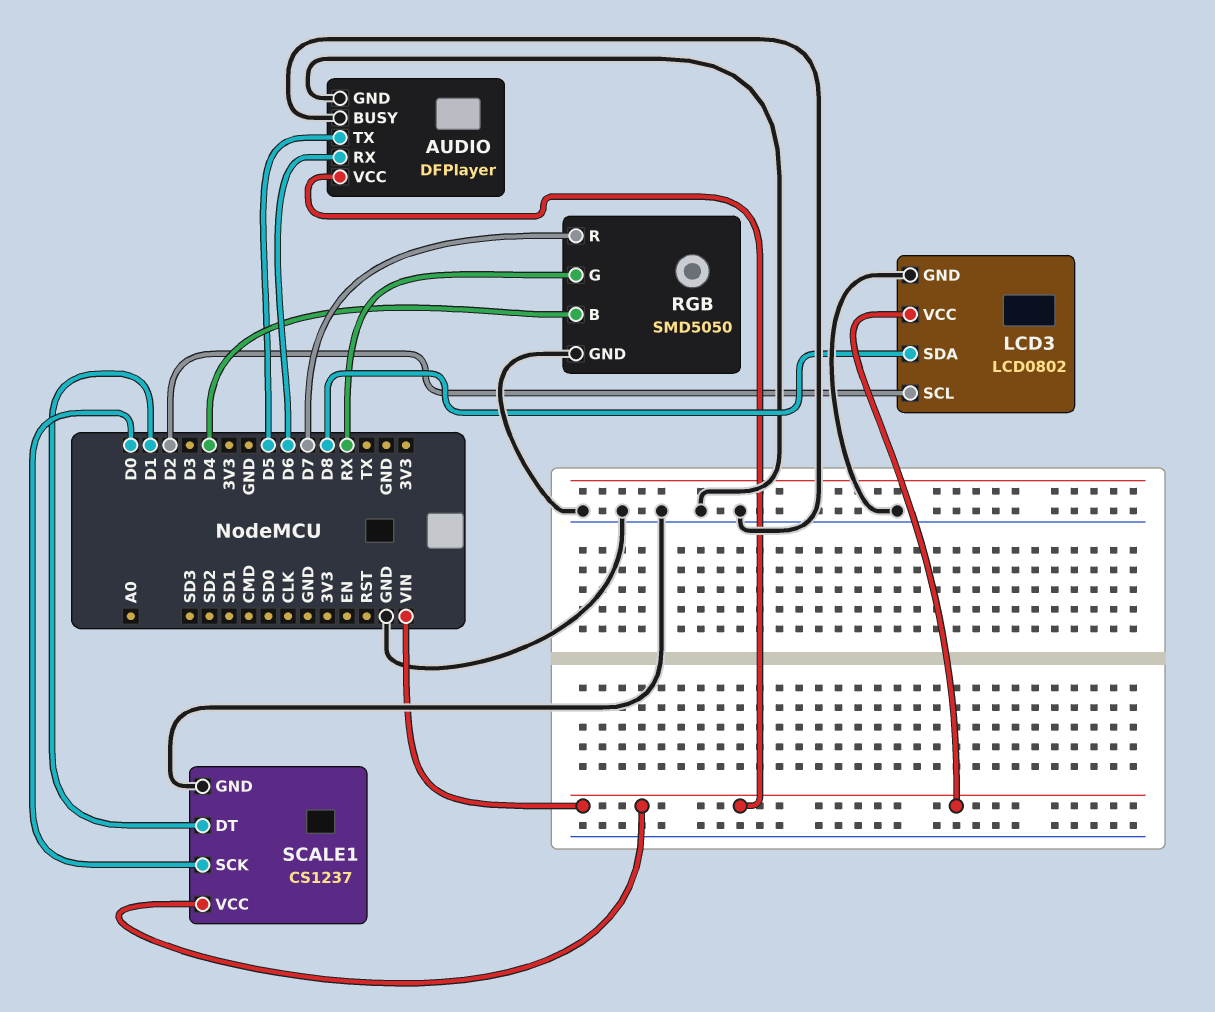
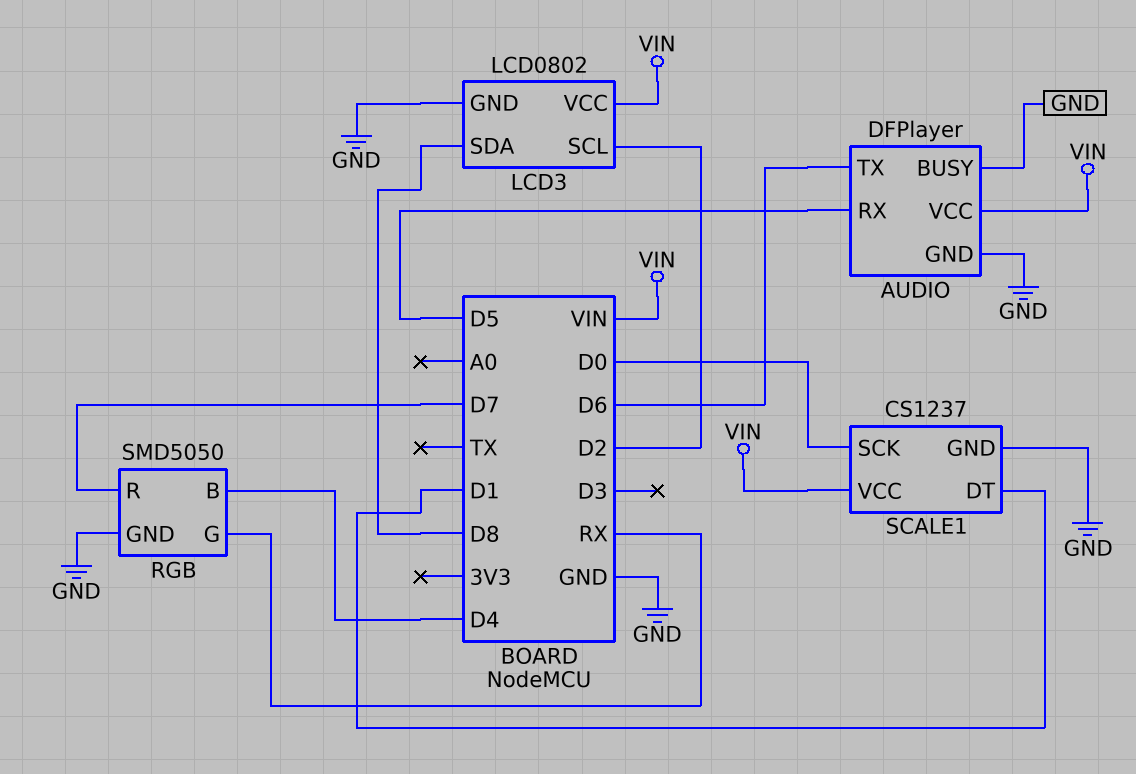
AUDIO pin RX: D6 -> D5
AUDIO pin TX: D5 -> D6

